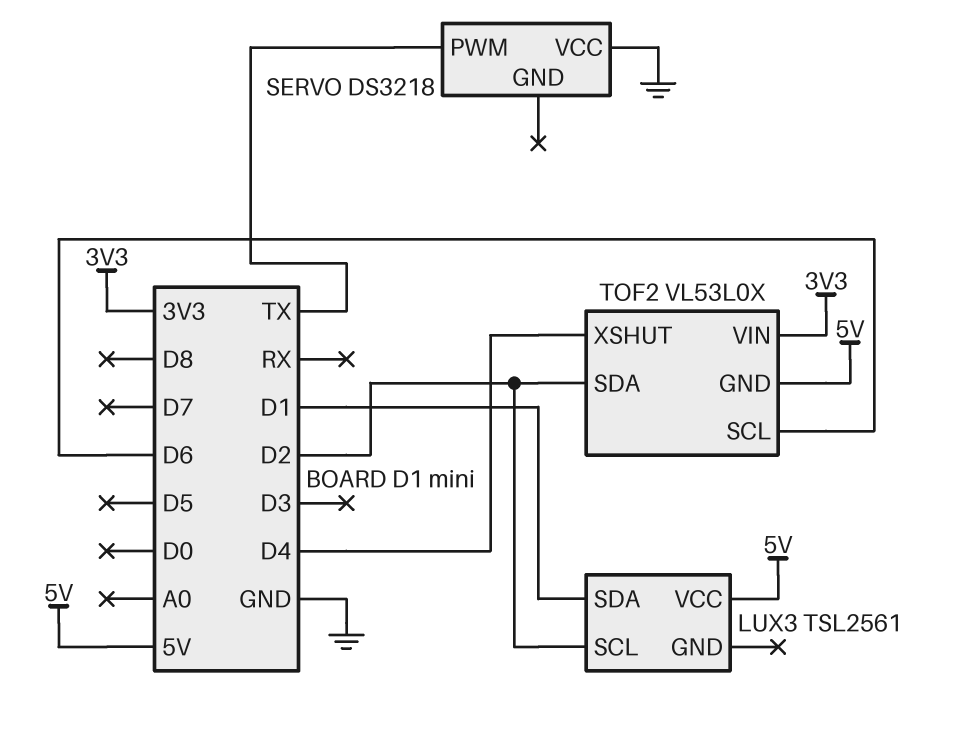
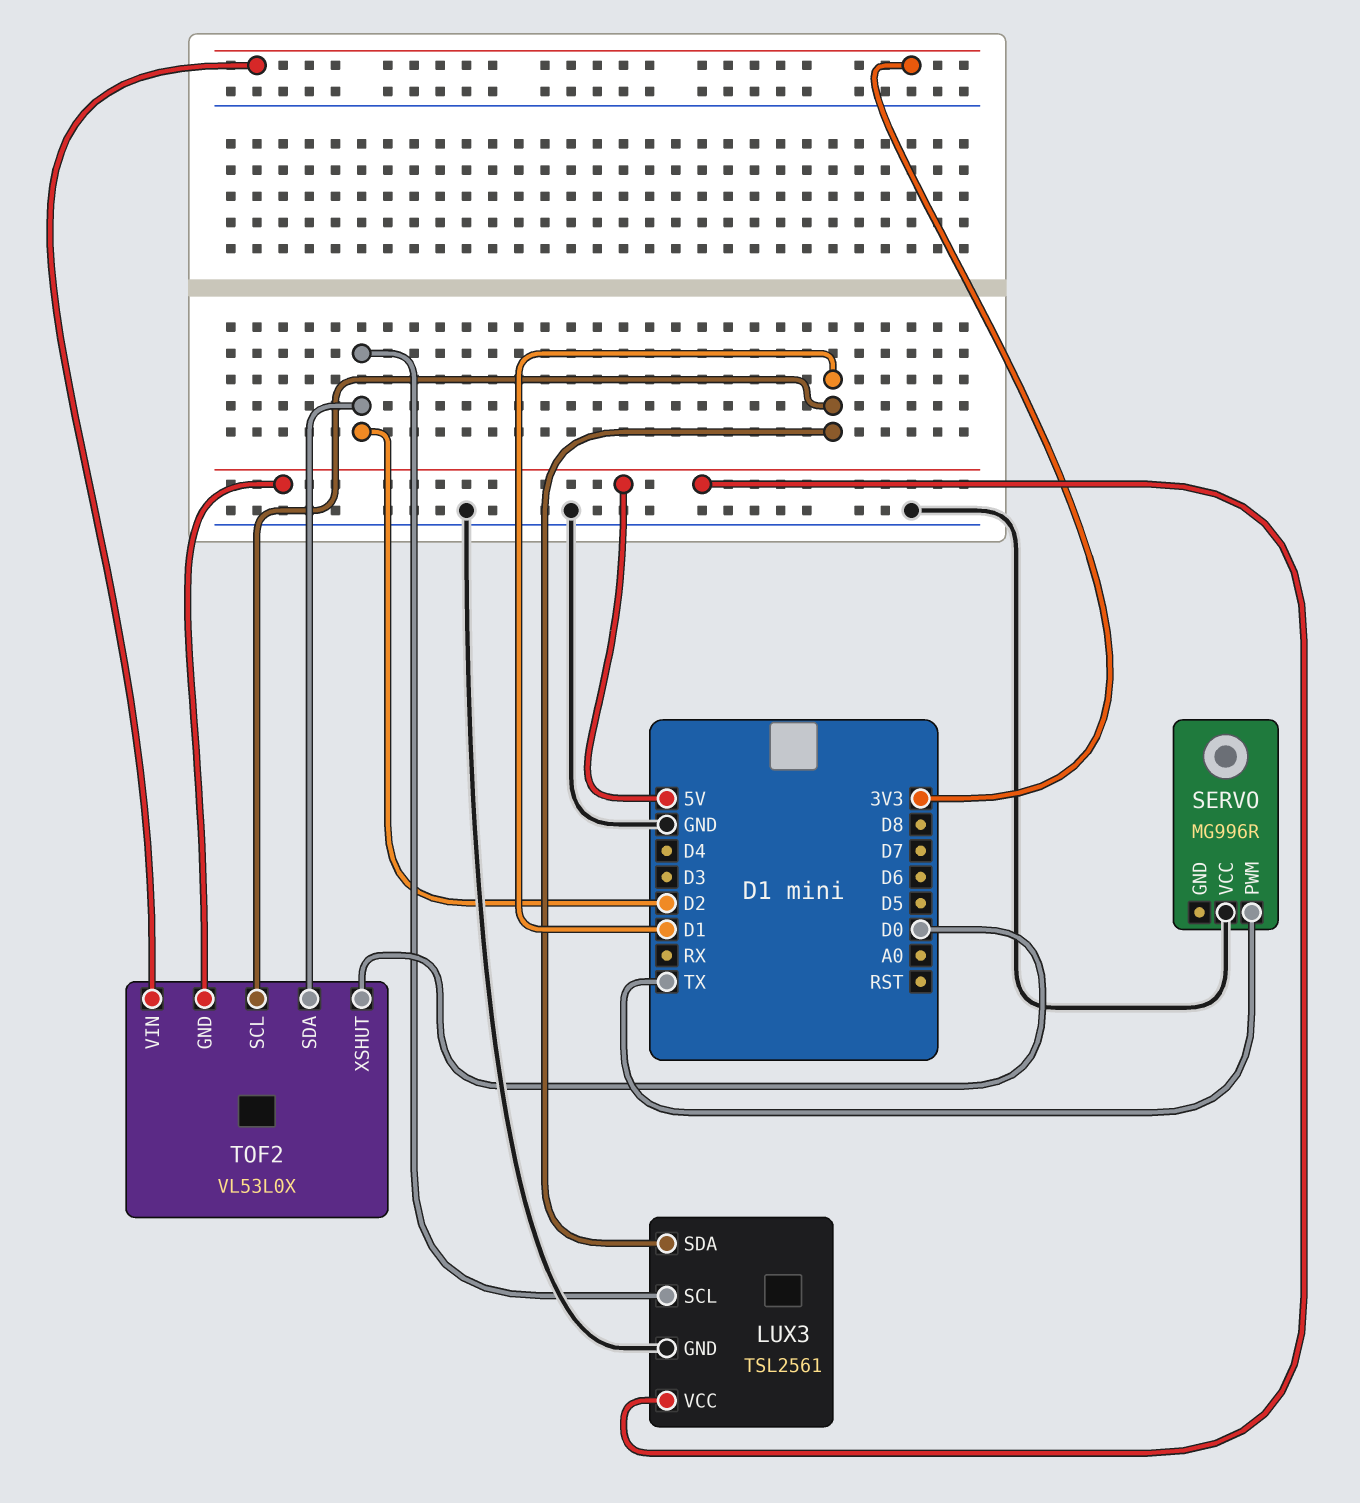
LUX3 pin GND: none -> GND
SERVO: DS3218 -> MG996R
TOF2 pin SCL: D6 -> D1
TOF2 pin XSHUT: D4 -> D0

